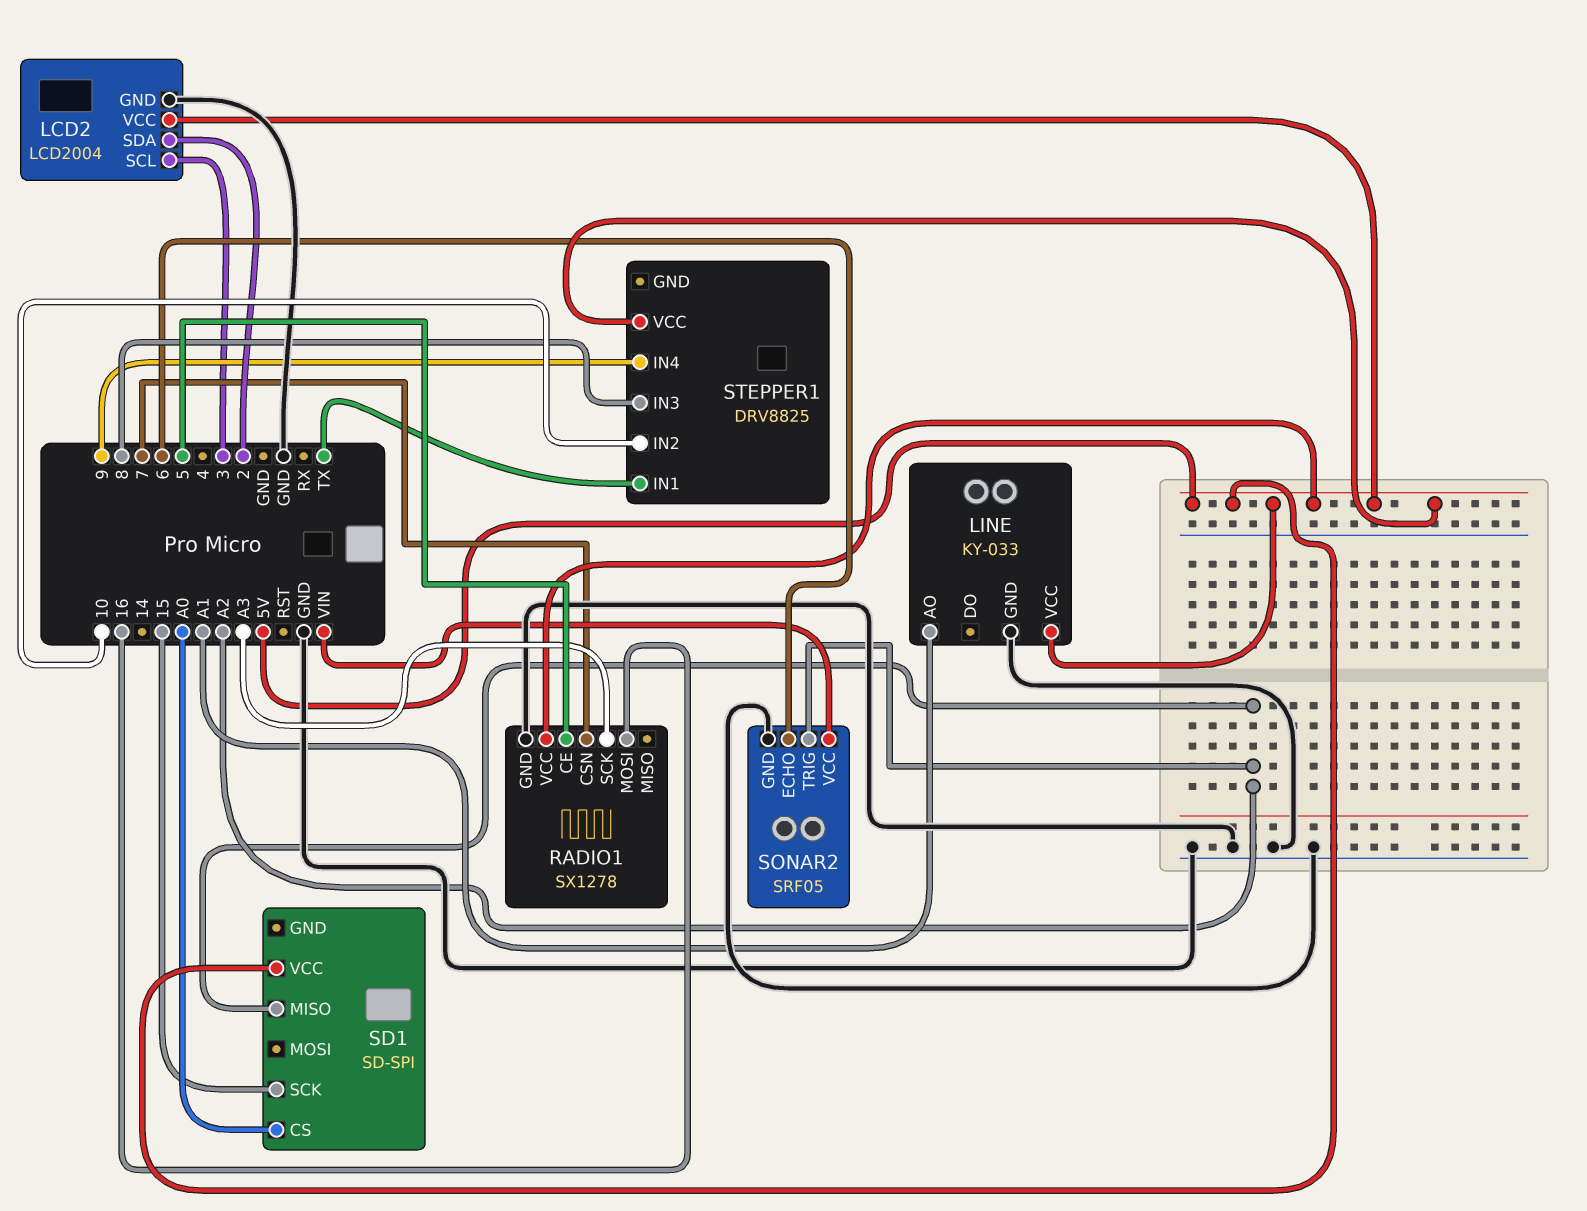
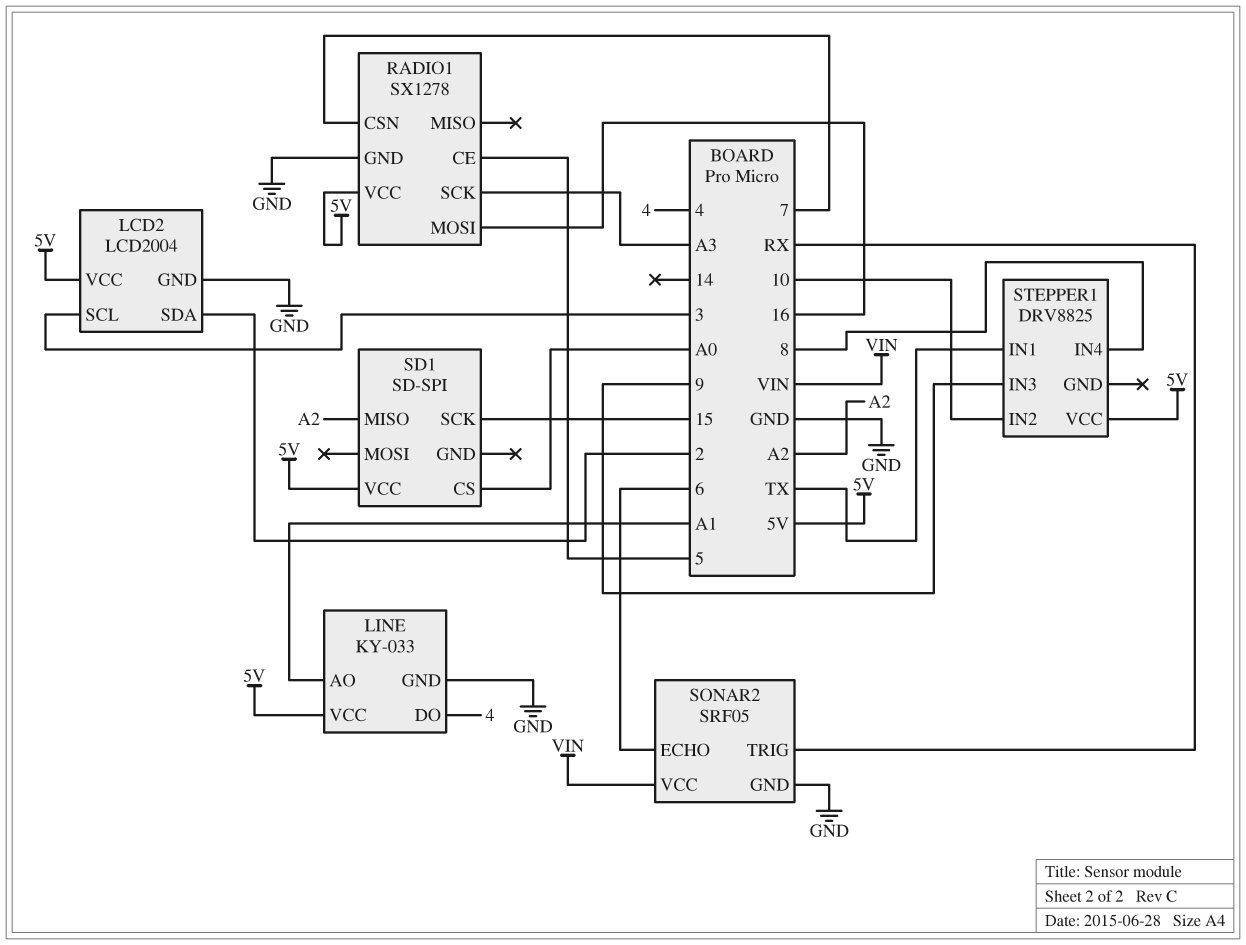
LINE pin DO: none -> 4
SONAR2 pin TRIG: A2 -> RX
STEPPER1 pin IN3: 8 -> 9
STEPPER1 pin IN4: 9 -> 8

